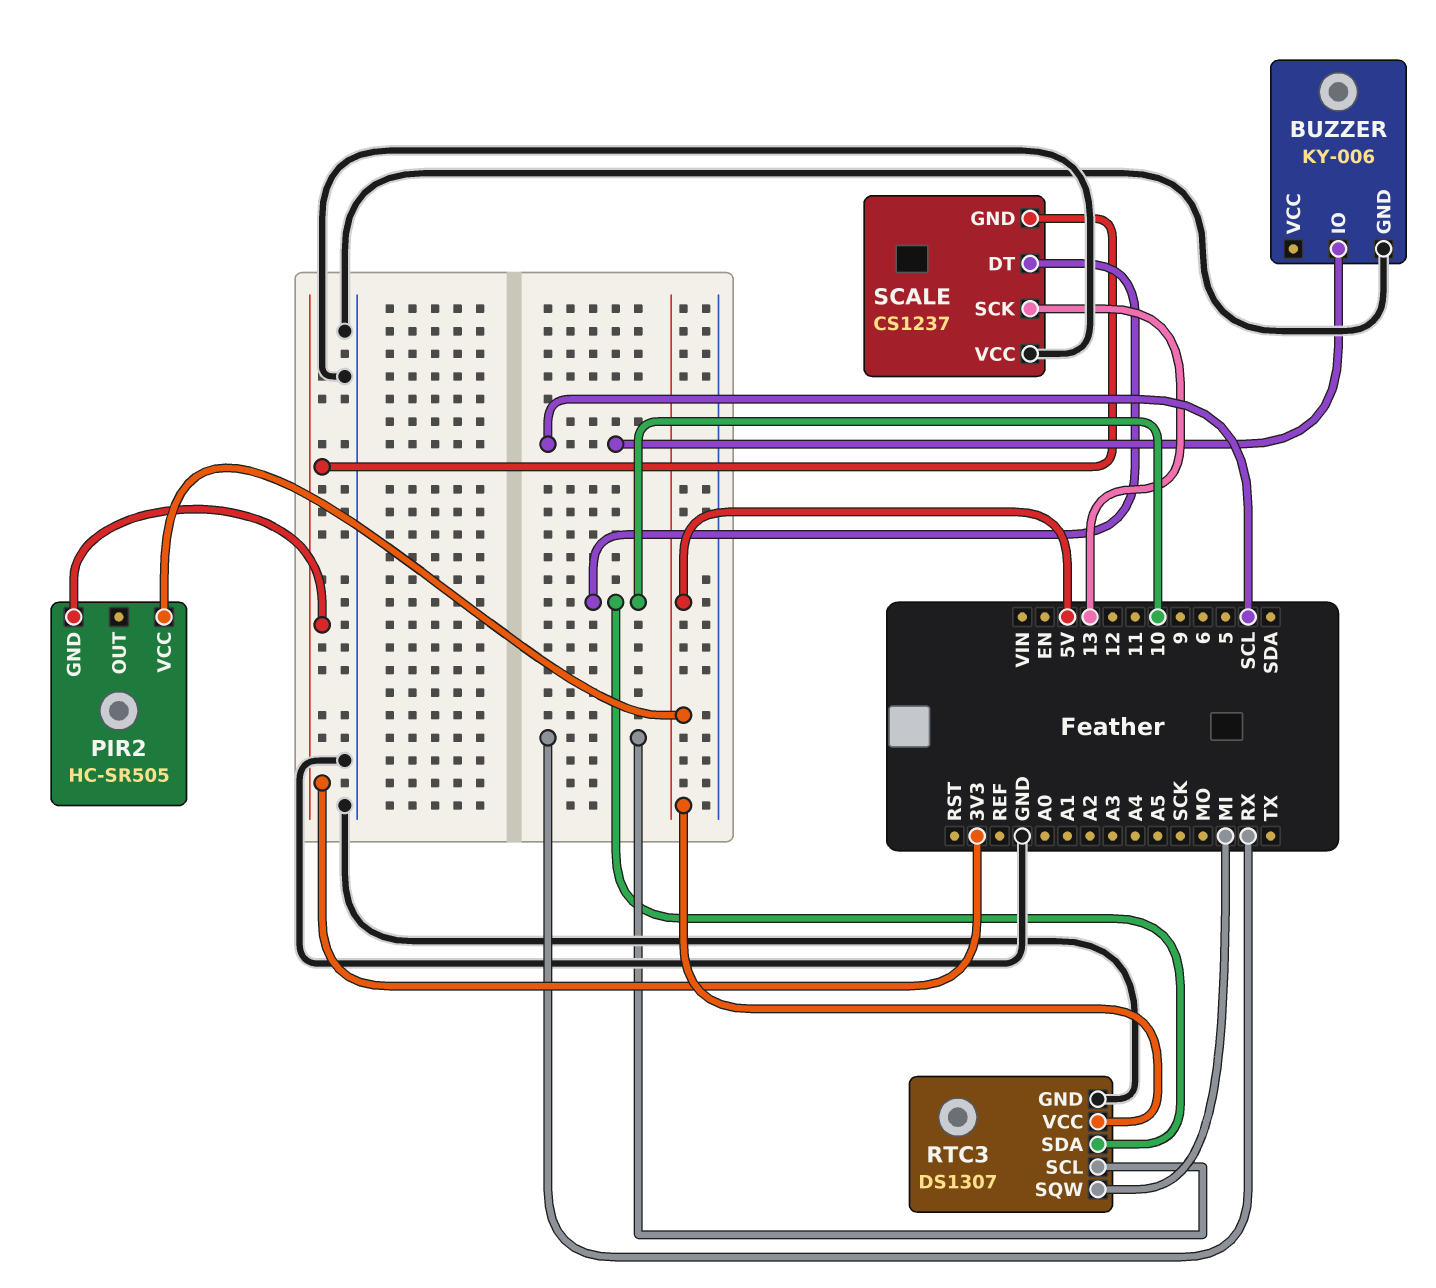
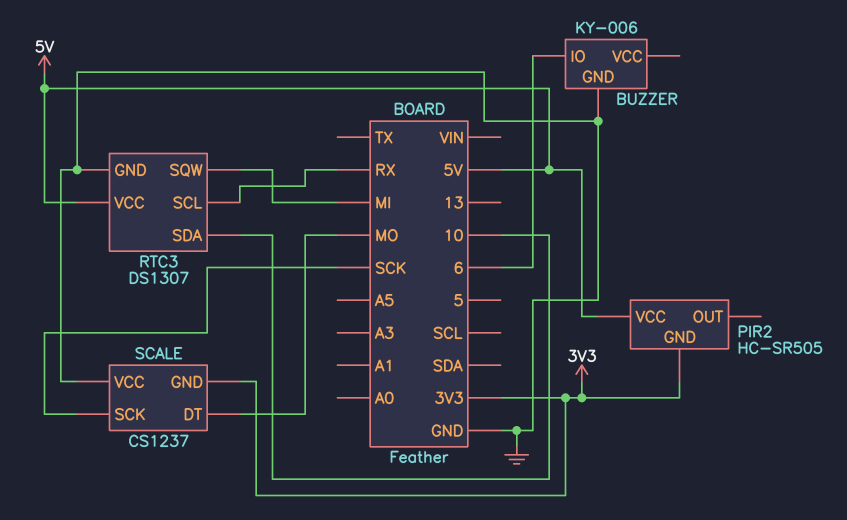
BUZZER pin IO: SCL -> 6
SCALE pin DT: 10 -> MO
SCALE pin SCK: 13 -> SCK

